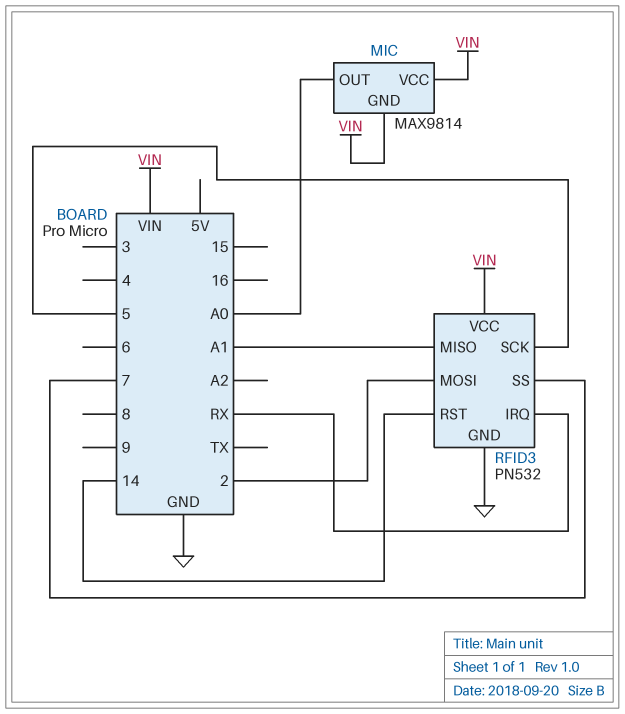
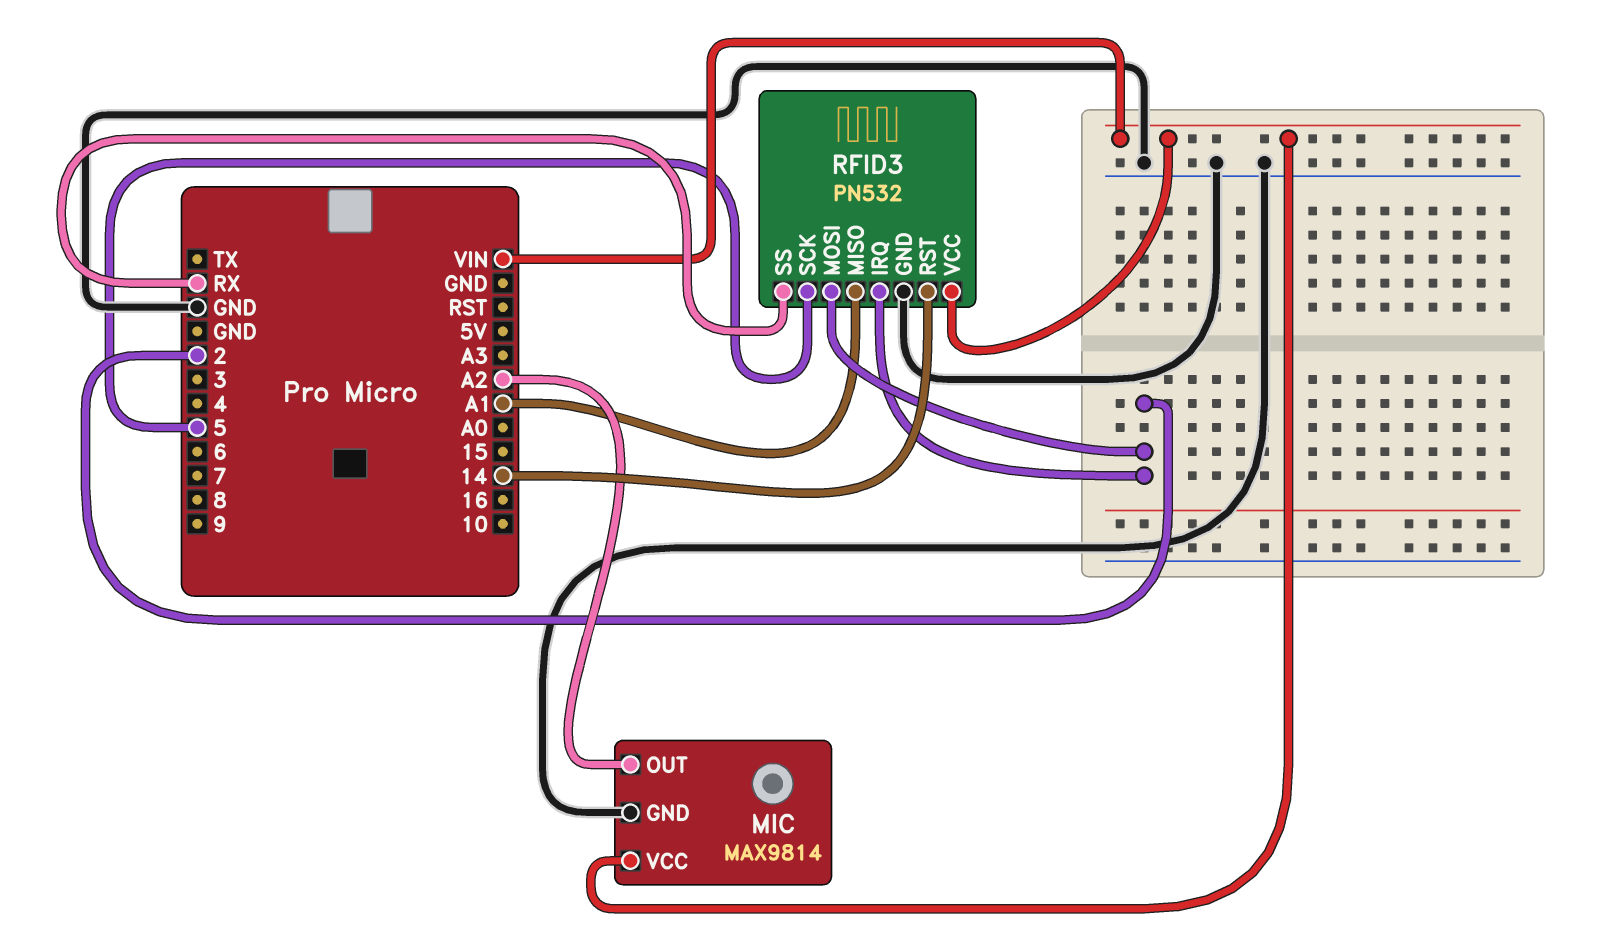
MIC pin GND: VIN -> GND
MIC pin OUT: A0 -> A2
RFID3 pin IRQ: RX -> 2
RFID3 pin SS: 7 -> RX

